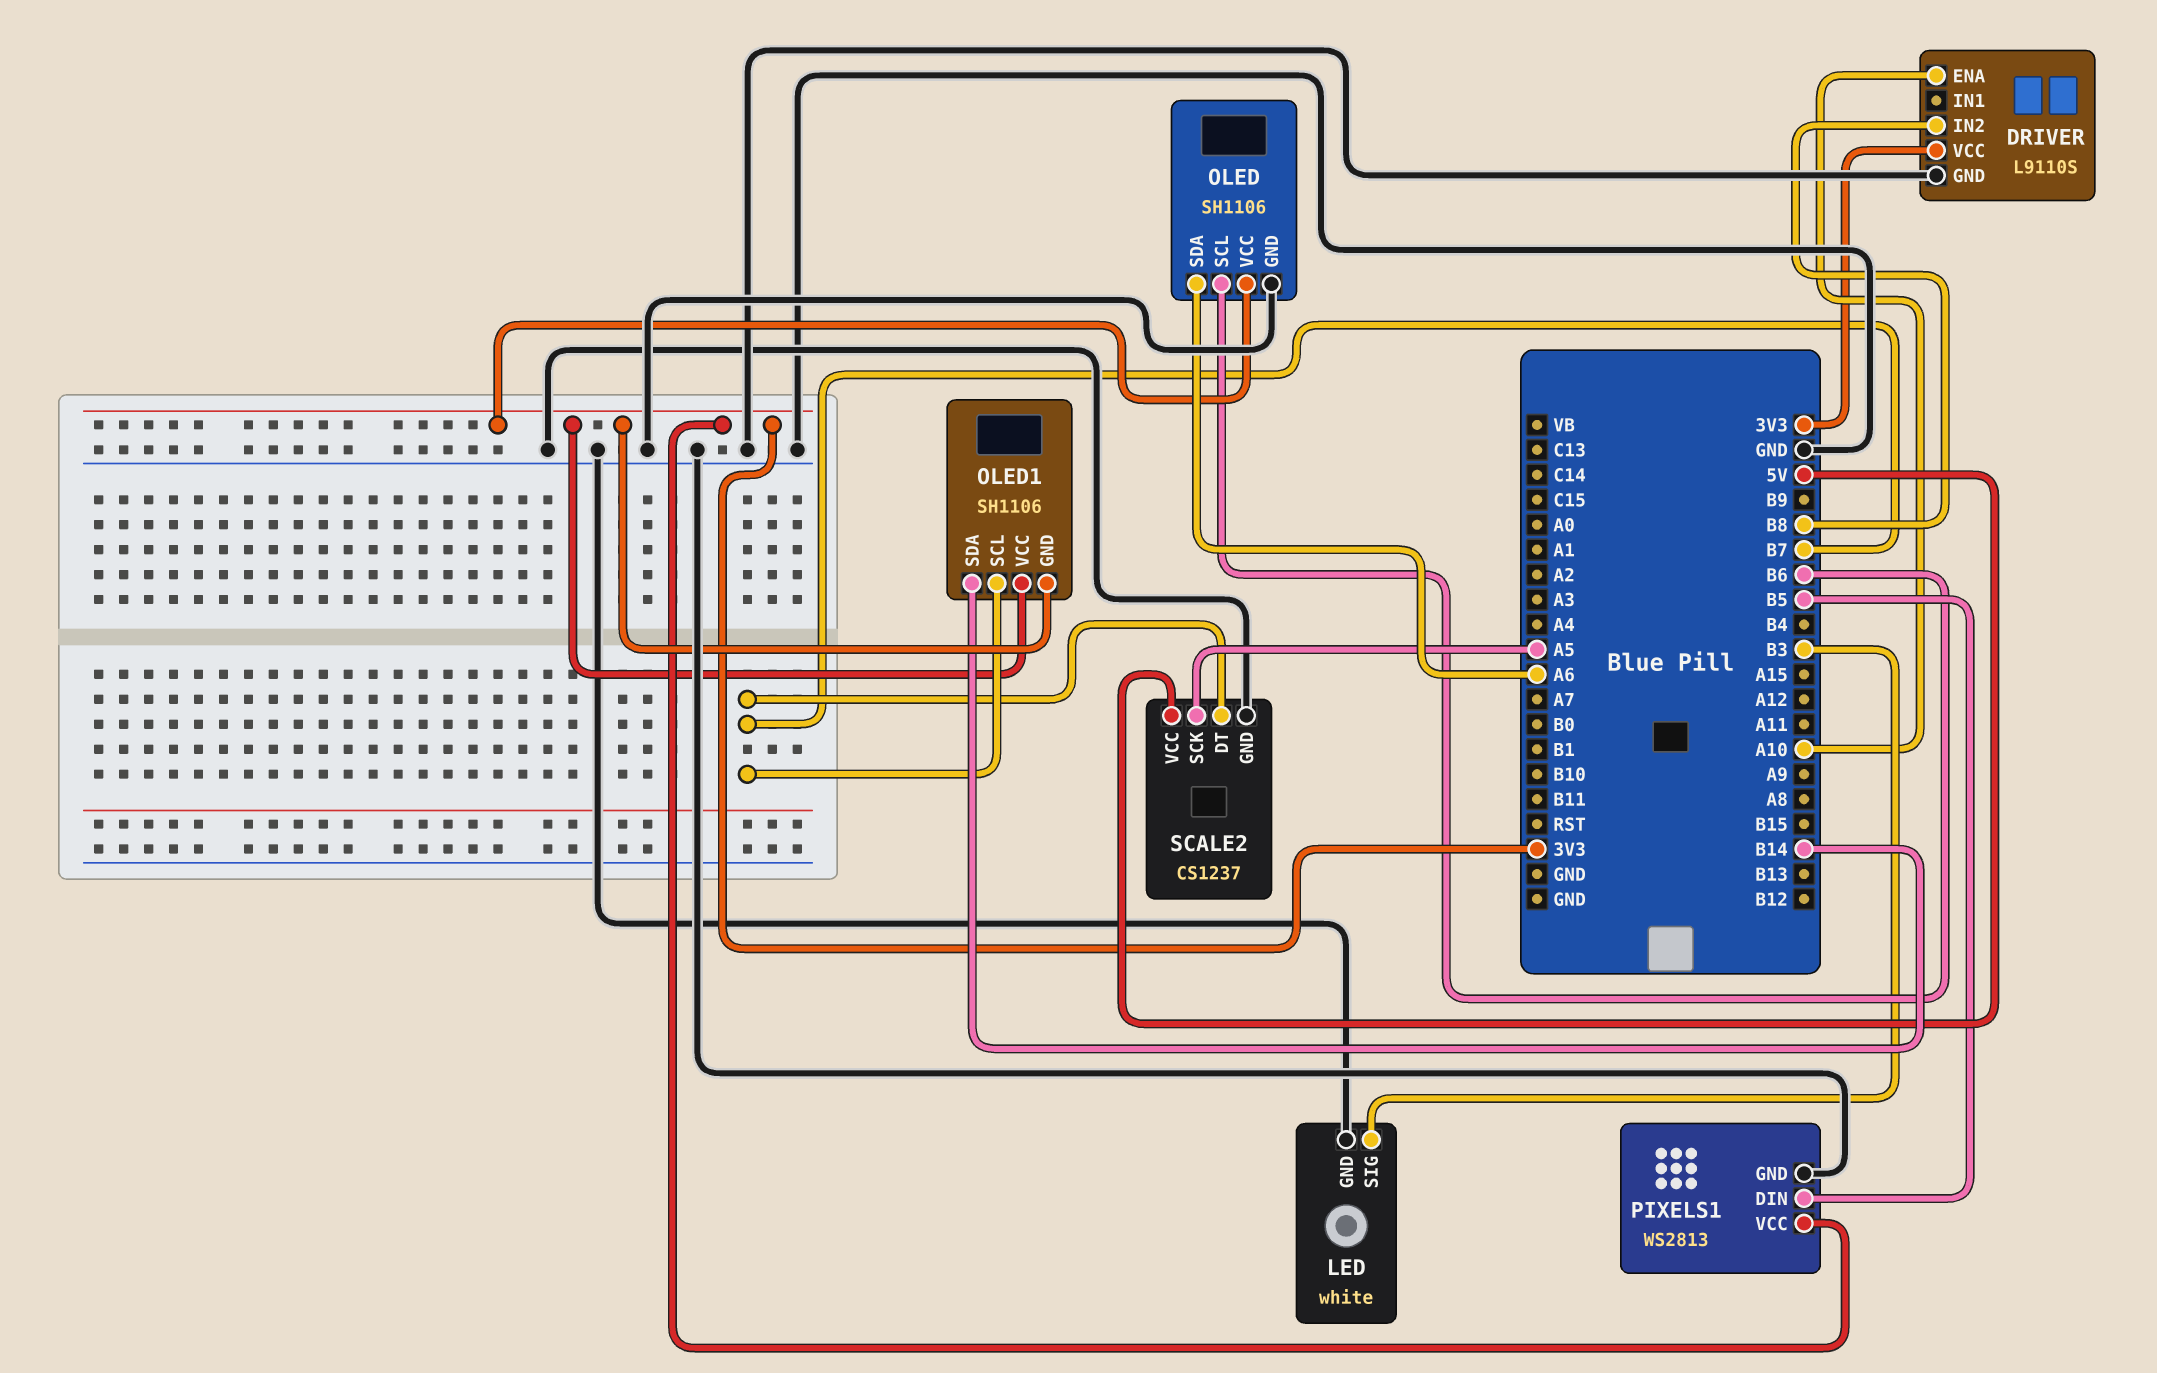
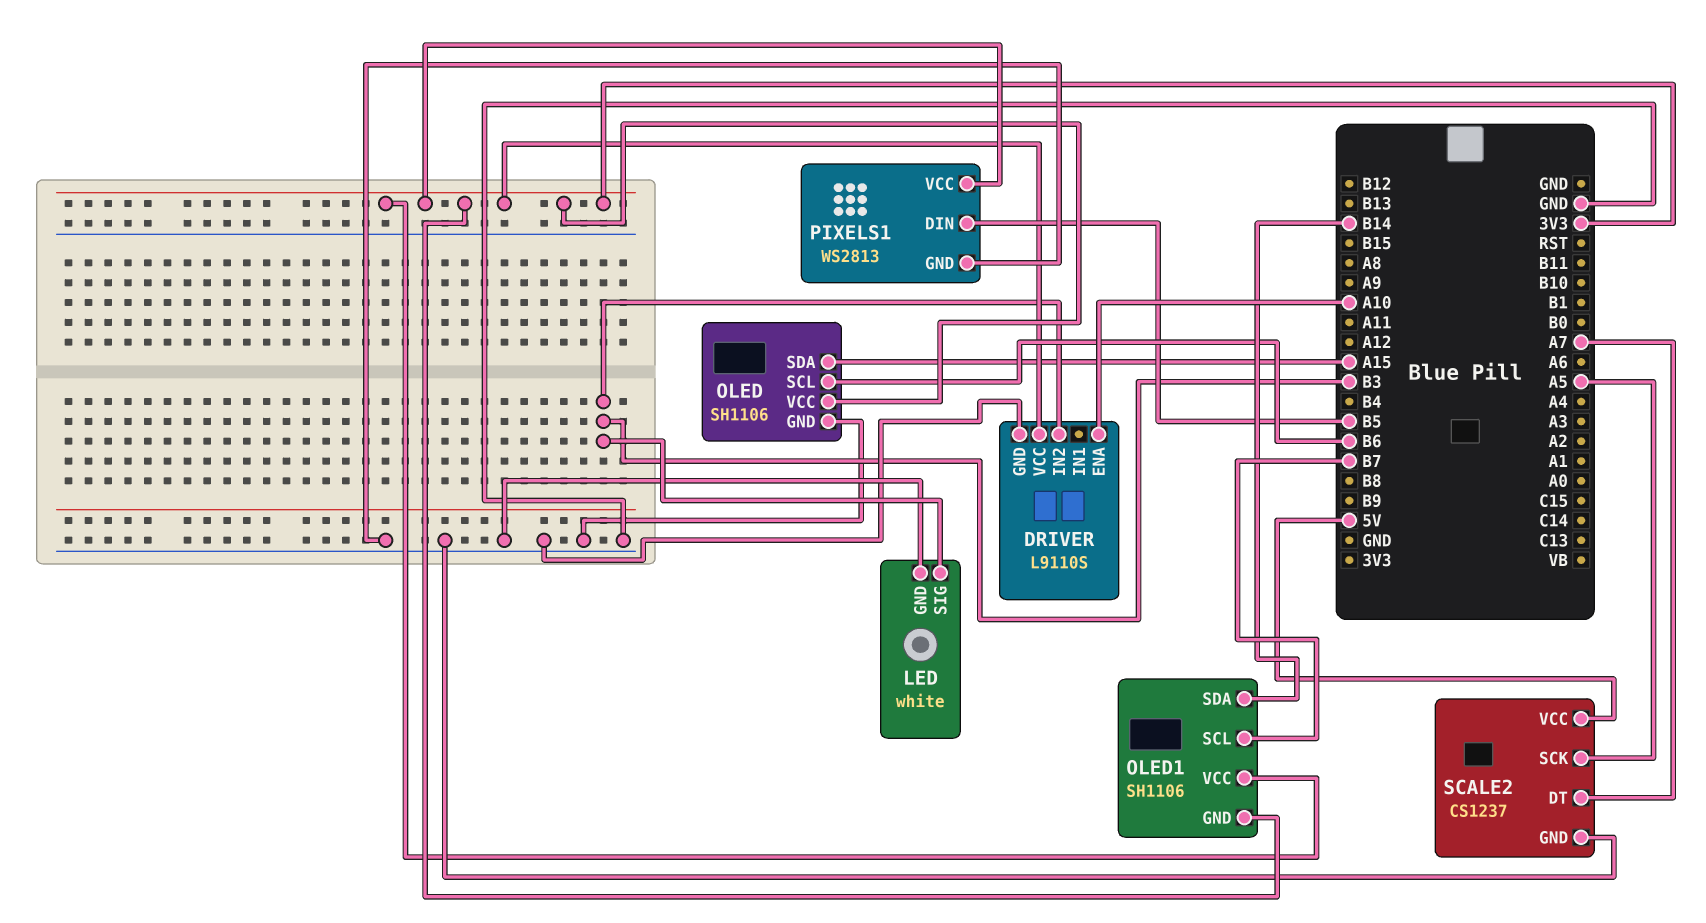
DRIVER pin IN2: B8 -> B3
OLED pin SDA: A6 -> A15
SCALE2 pin DT: B7 -> A7

